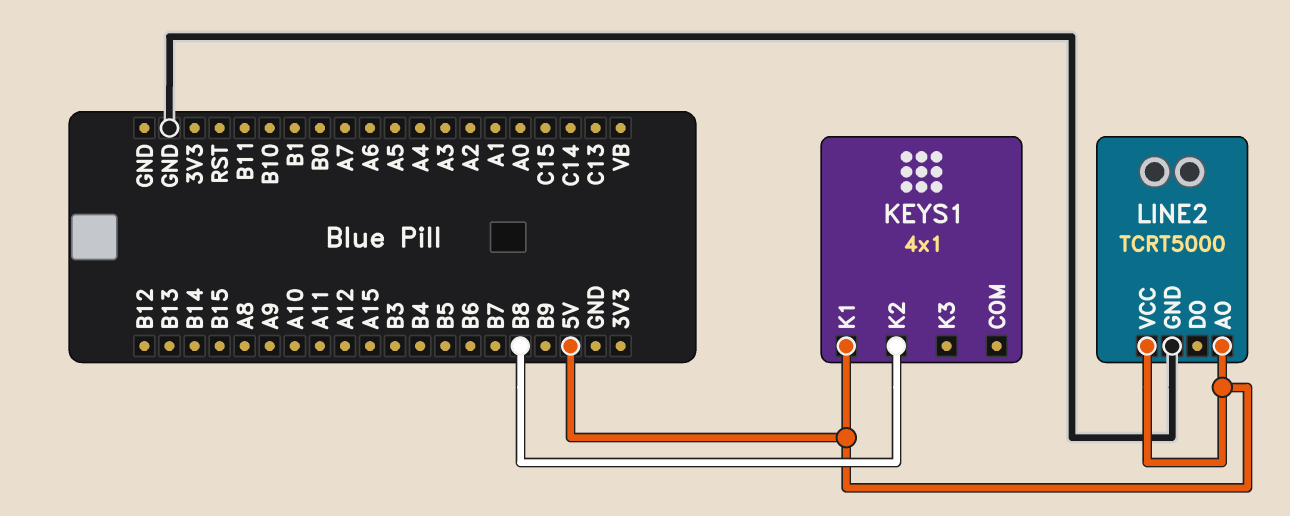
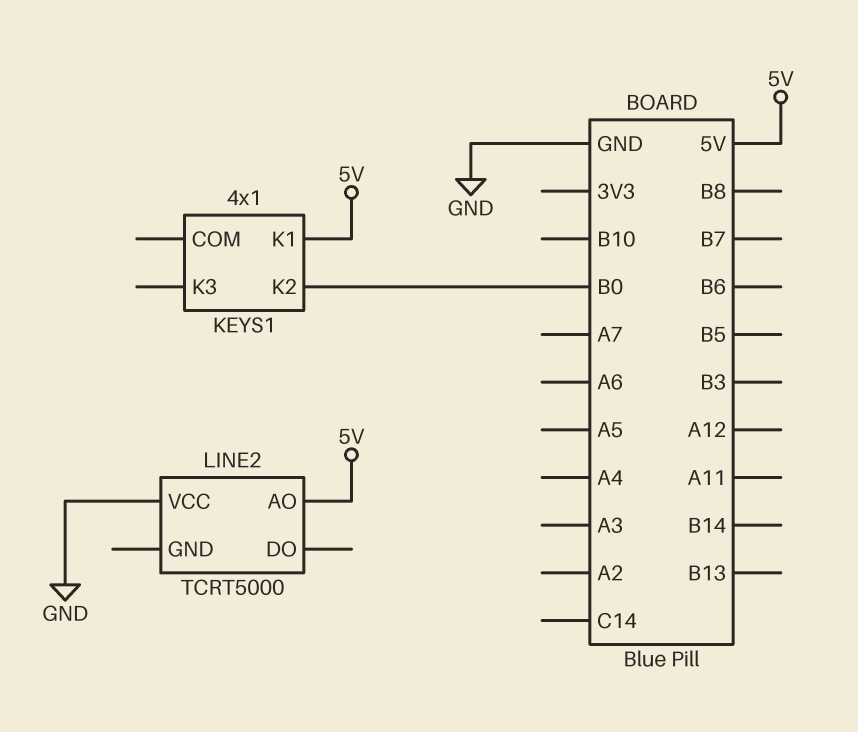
KEYS1 pin K2: B8 -> B0
LINE2 pin GND: GND -> none
LINE2 pin VCC: 5V -> GND

